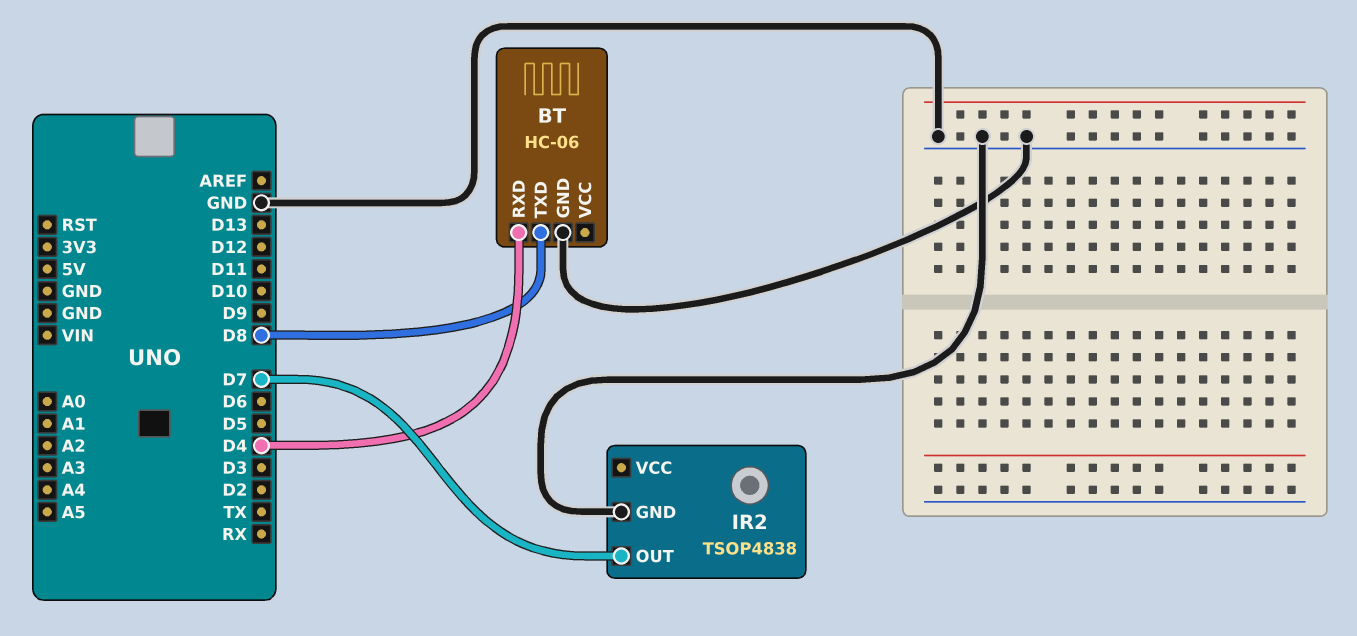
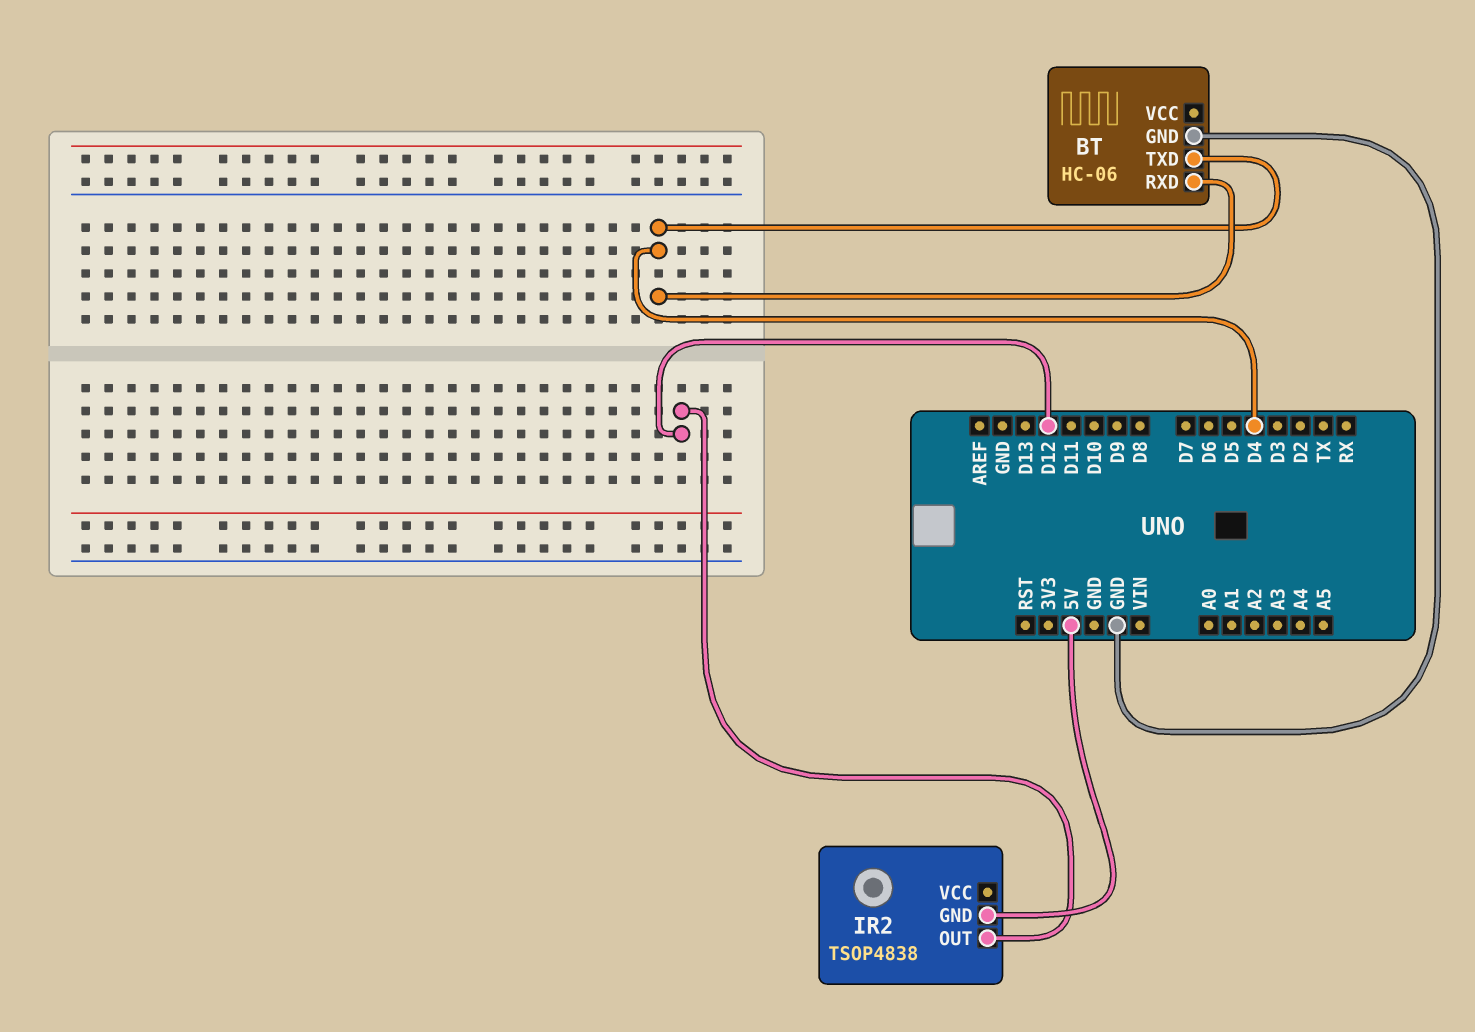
BT pin TXD: D8 -> D4
IR2 pin GND: GND -> 5V
IR2 pin OUT: D7 -> D12

